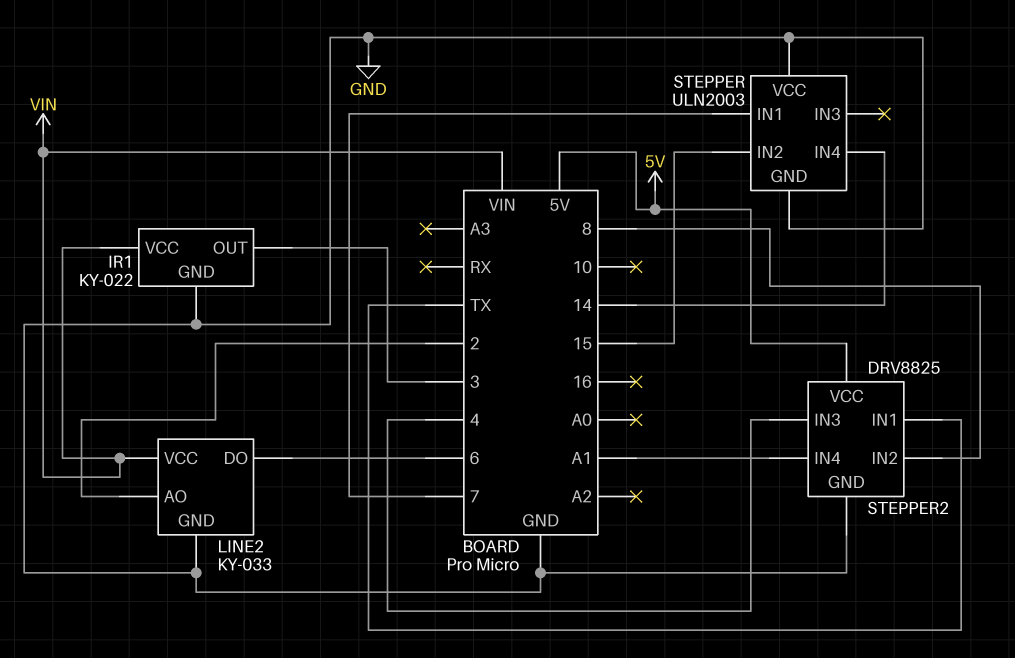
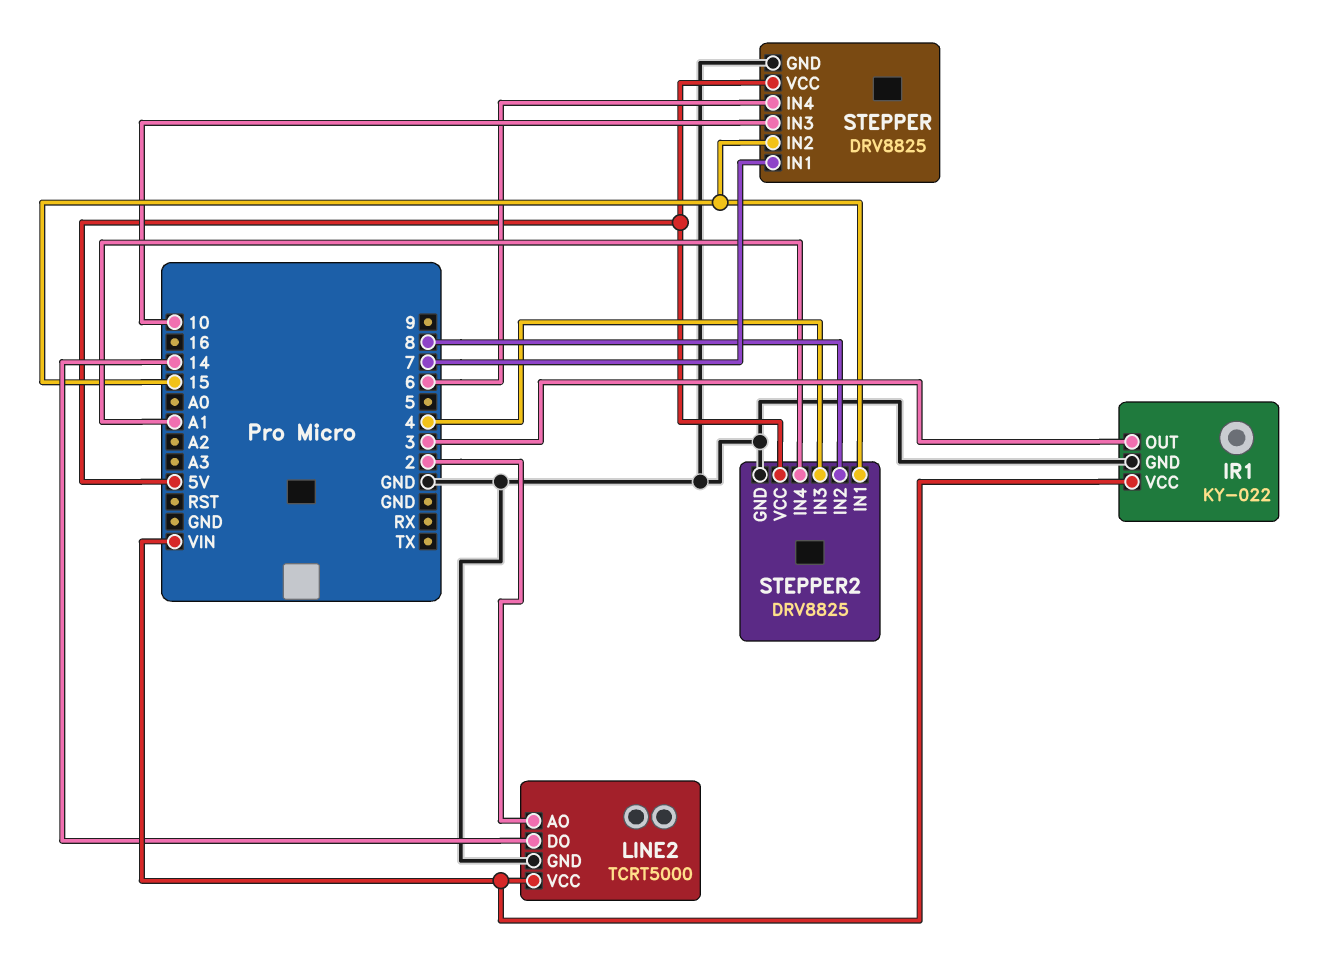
LINE2: KY-033 -> TCRT5000
LINE2 pin DO: 6 -> 14
STEPPER: ULN2003 -> DRV8825
STEPPER pin IN3: none -> 10
STEPPER pin IN4: 14 -> 6
STEPPER pin VCC: GND -> 5V
STEPPER2 pin IN1: TX -> 15

